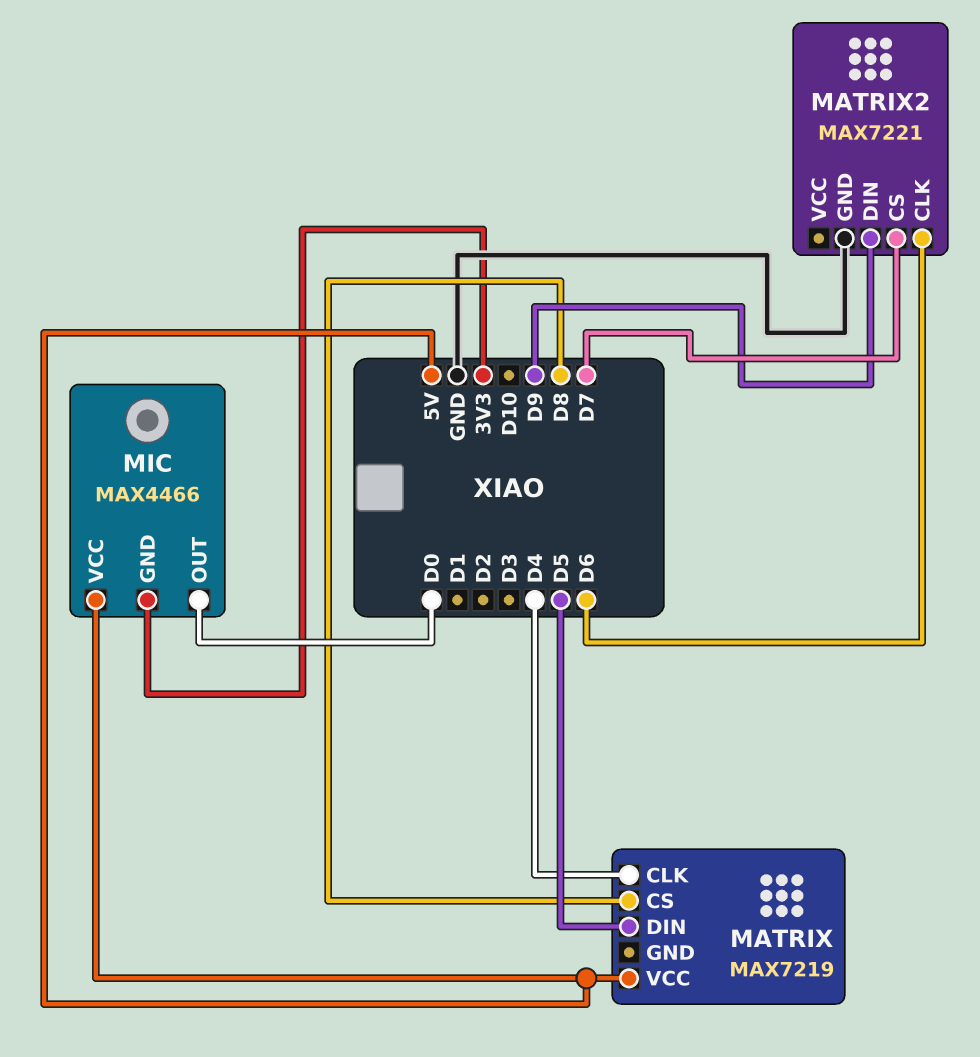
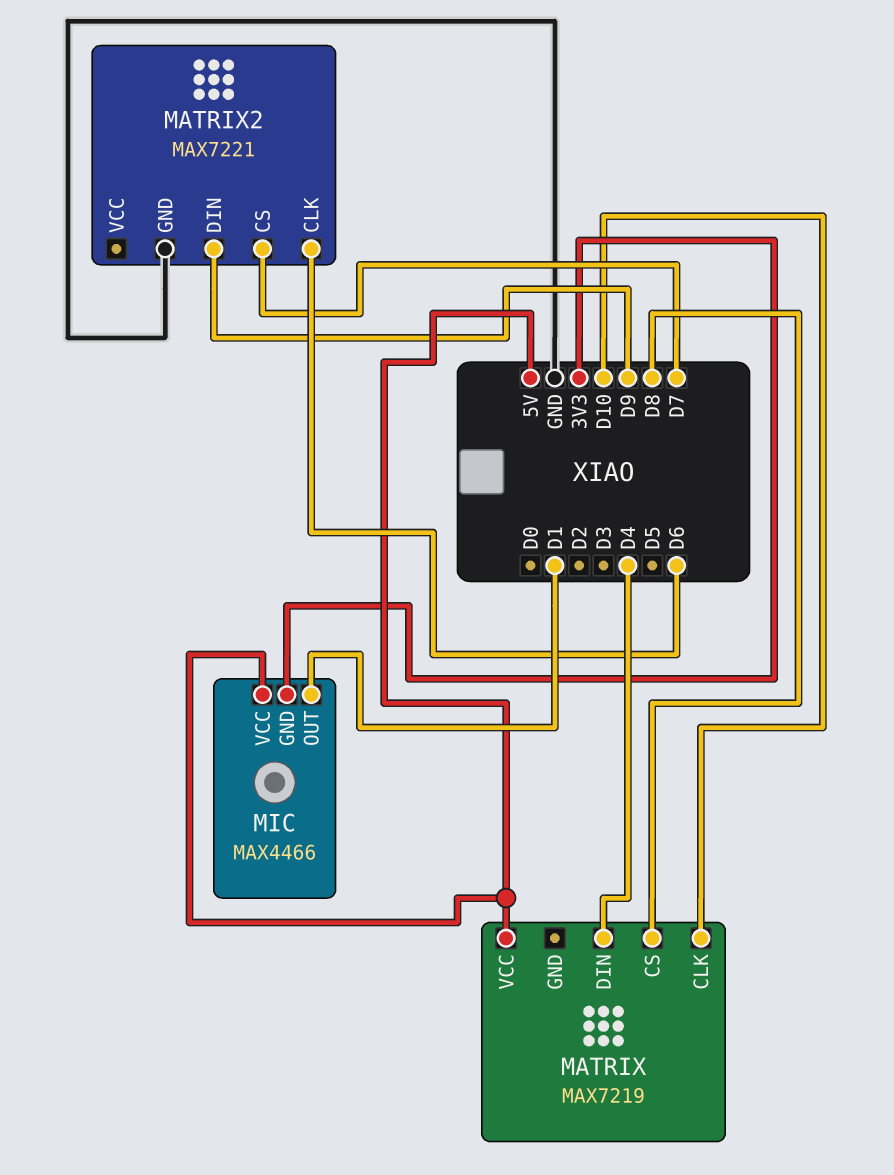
MATRIX pin CLK: D4 -> D10
MATRIX pin DIN: D5 -> D4
MIC pin OUT: D0 -> D1

